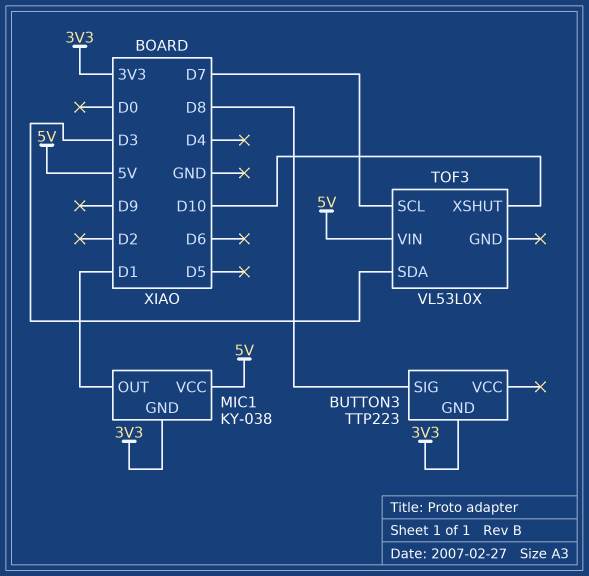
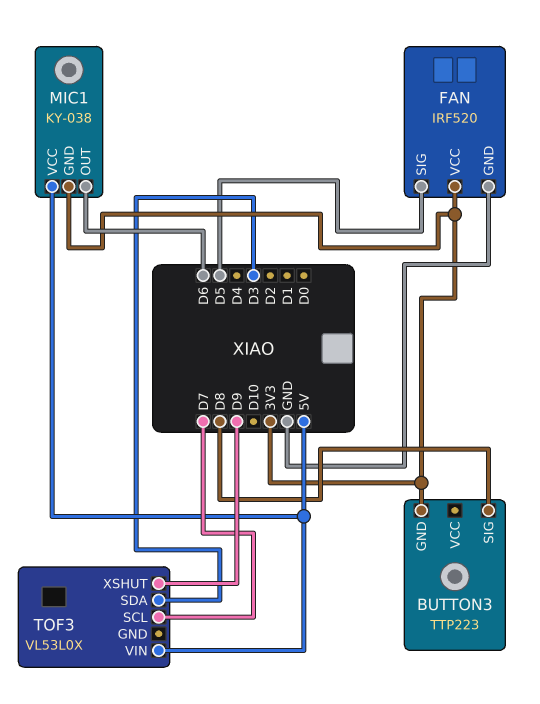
FAN: none -> IRF520
FAN pin GND: none -> GND
FAN pin SIG: none -> D5
FAN pin VCC: none -> 3V3
MIC1 pin OUT: D1 -> D6
TOF3 pin XSHUT: D10 -> D9

